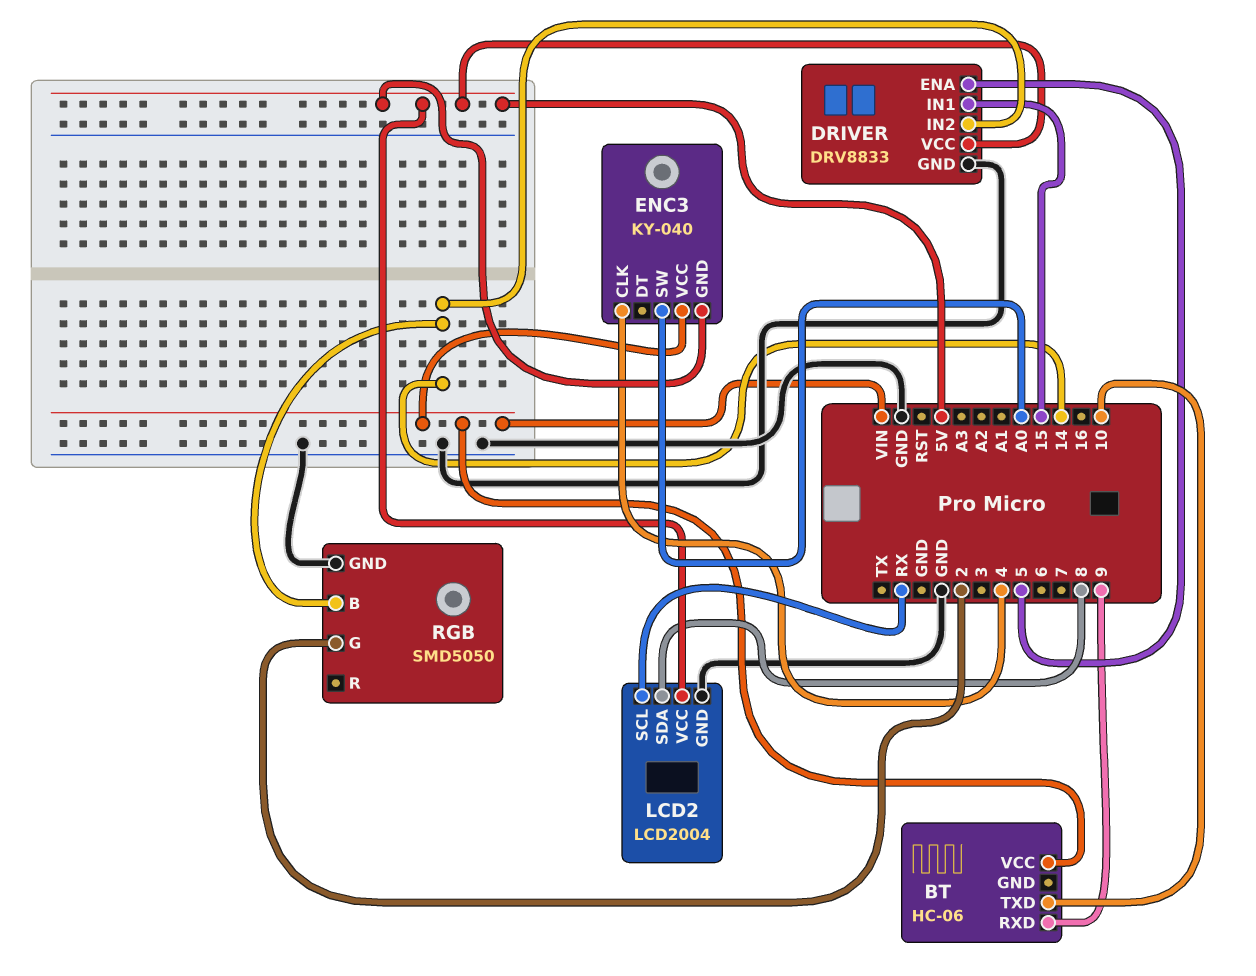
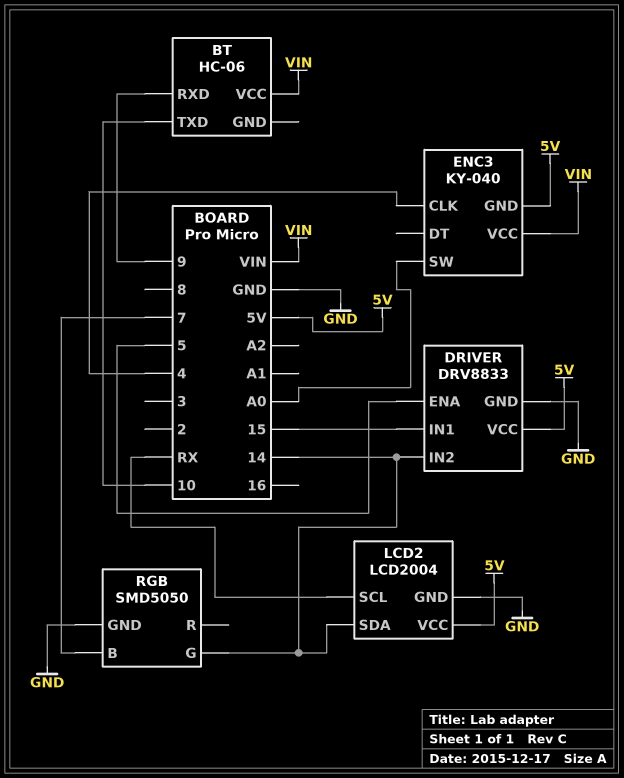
LCD2 pin SDA: 8 -> 14
RGB pin B: 14 -> 7
RGB pin G: 2 -> 14

